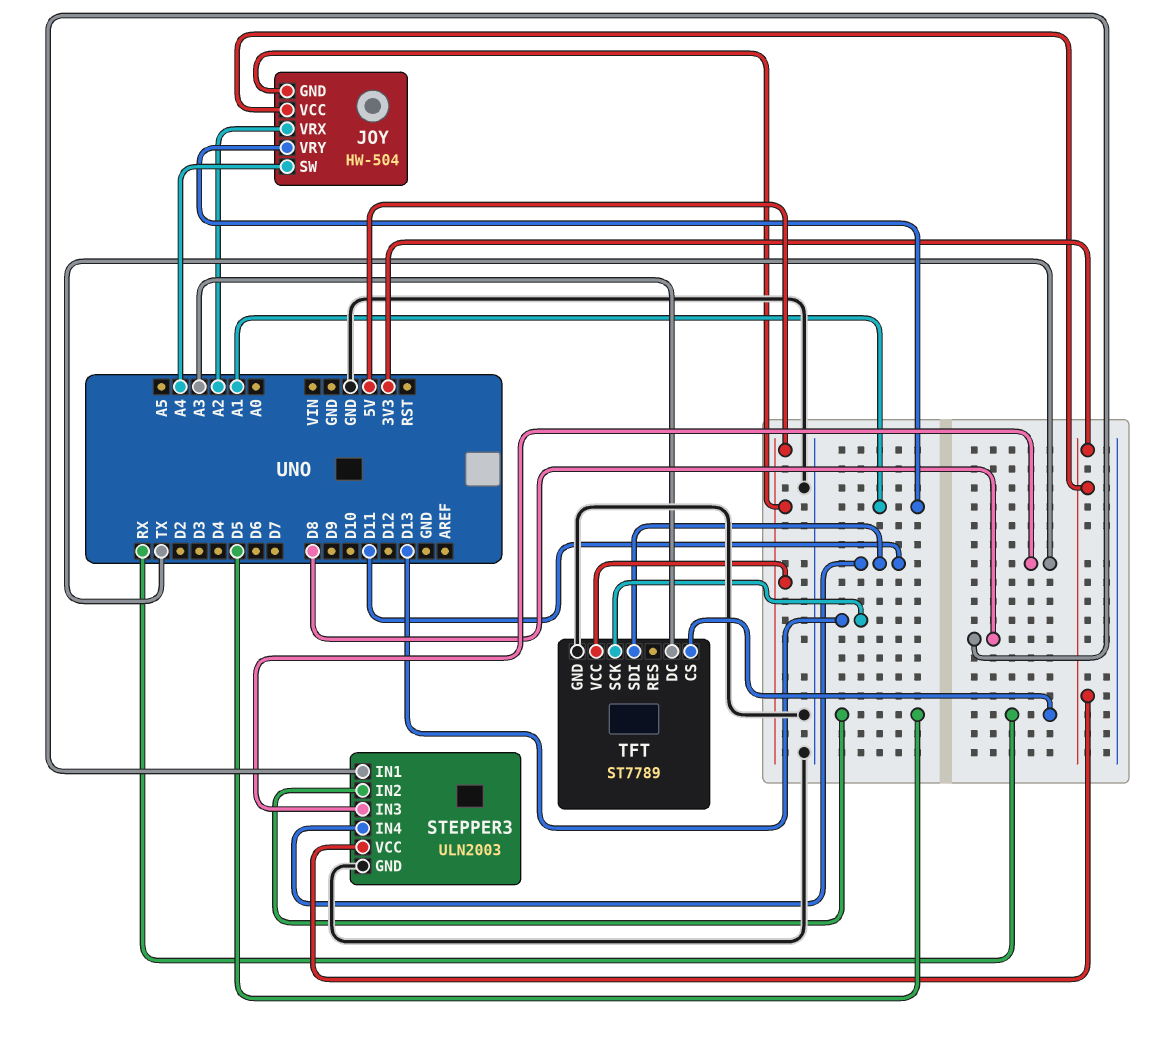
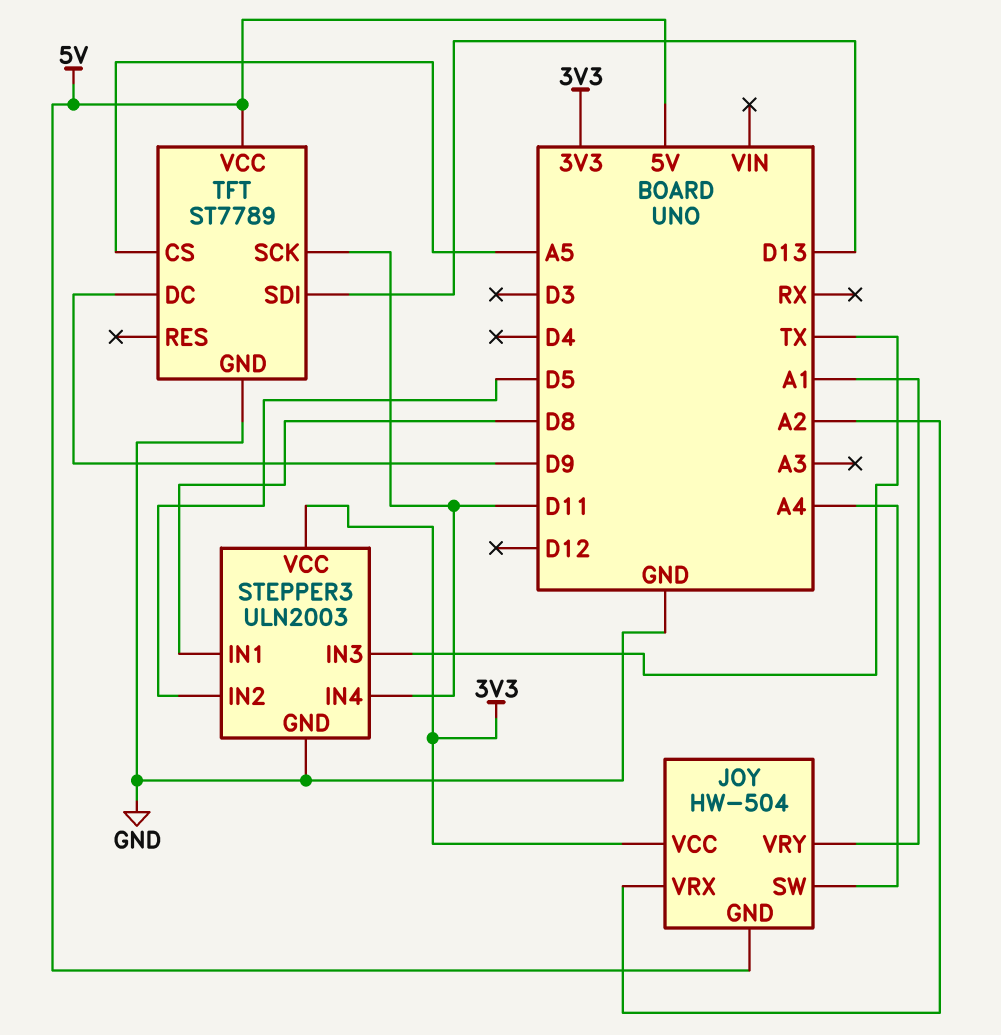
TFT pin CS: RX -> A5
TFT pin DC: A3 -> D9
TFT pin SCK: D13 -> D11
TFT pin SDI: D11 -> D13

